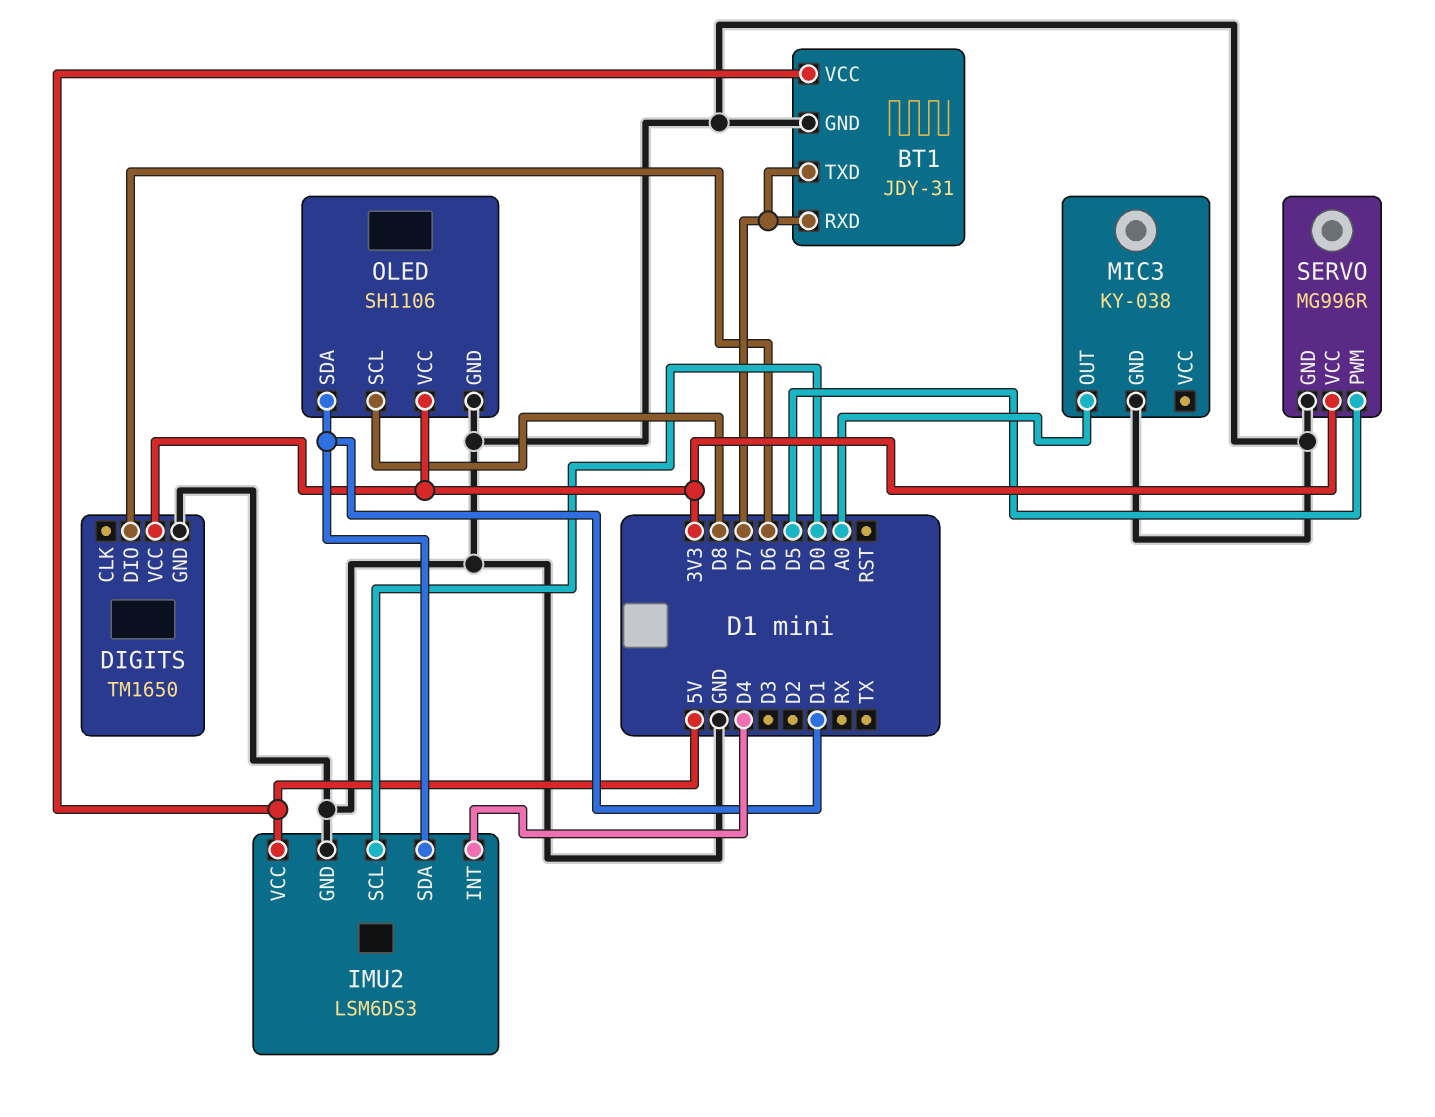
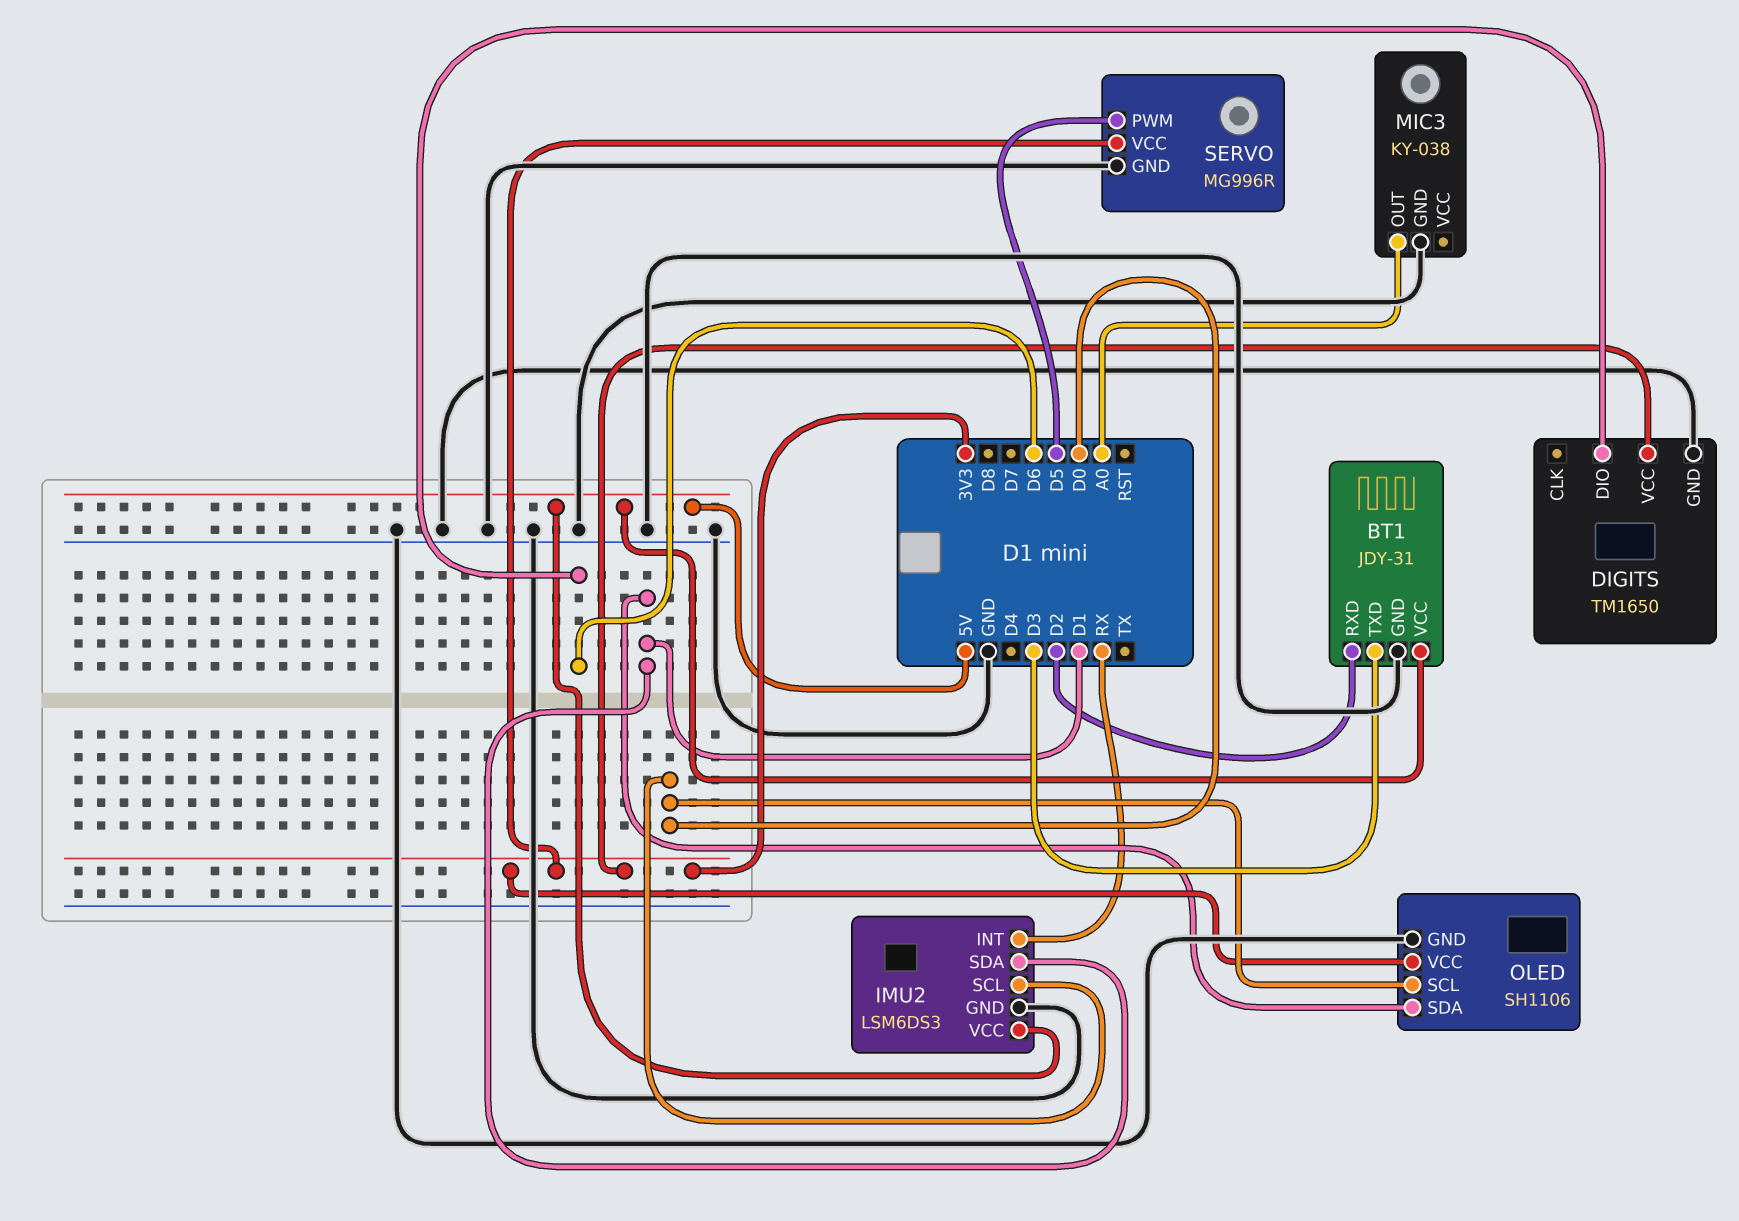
BT1 pin RXD: D7 -> D2
BT1 pin TXD: D7 -> D3
IMU2 pin INT: D4 -> RX
OLED pin SCL: D8 -> D0

